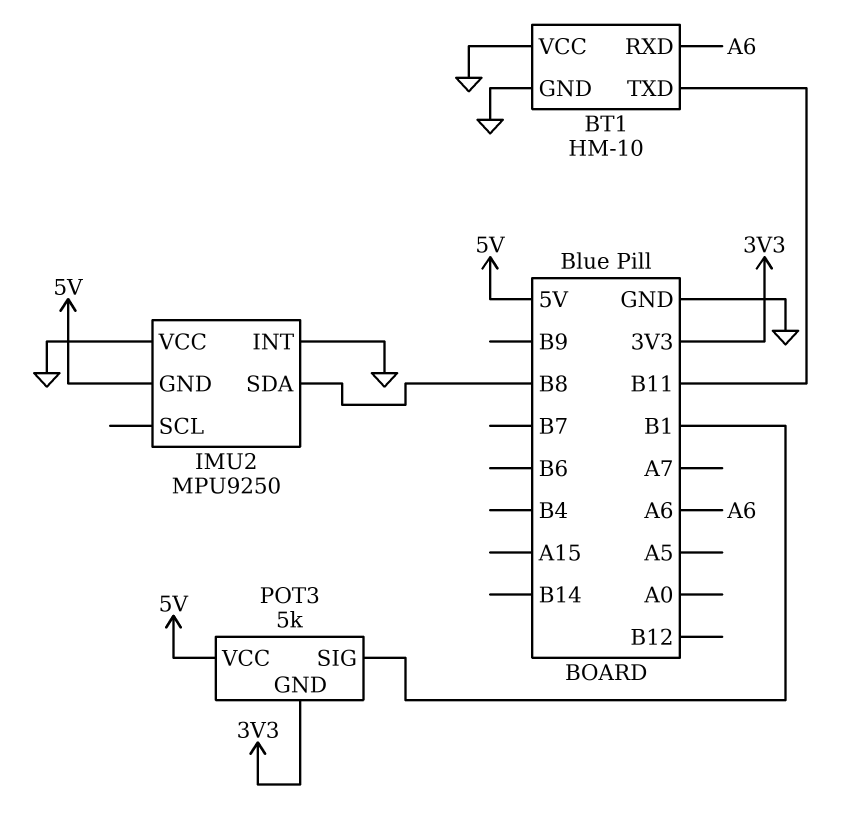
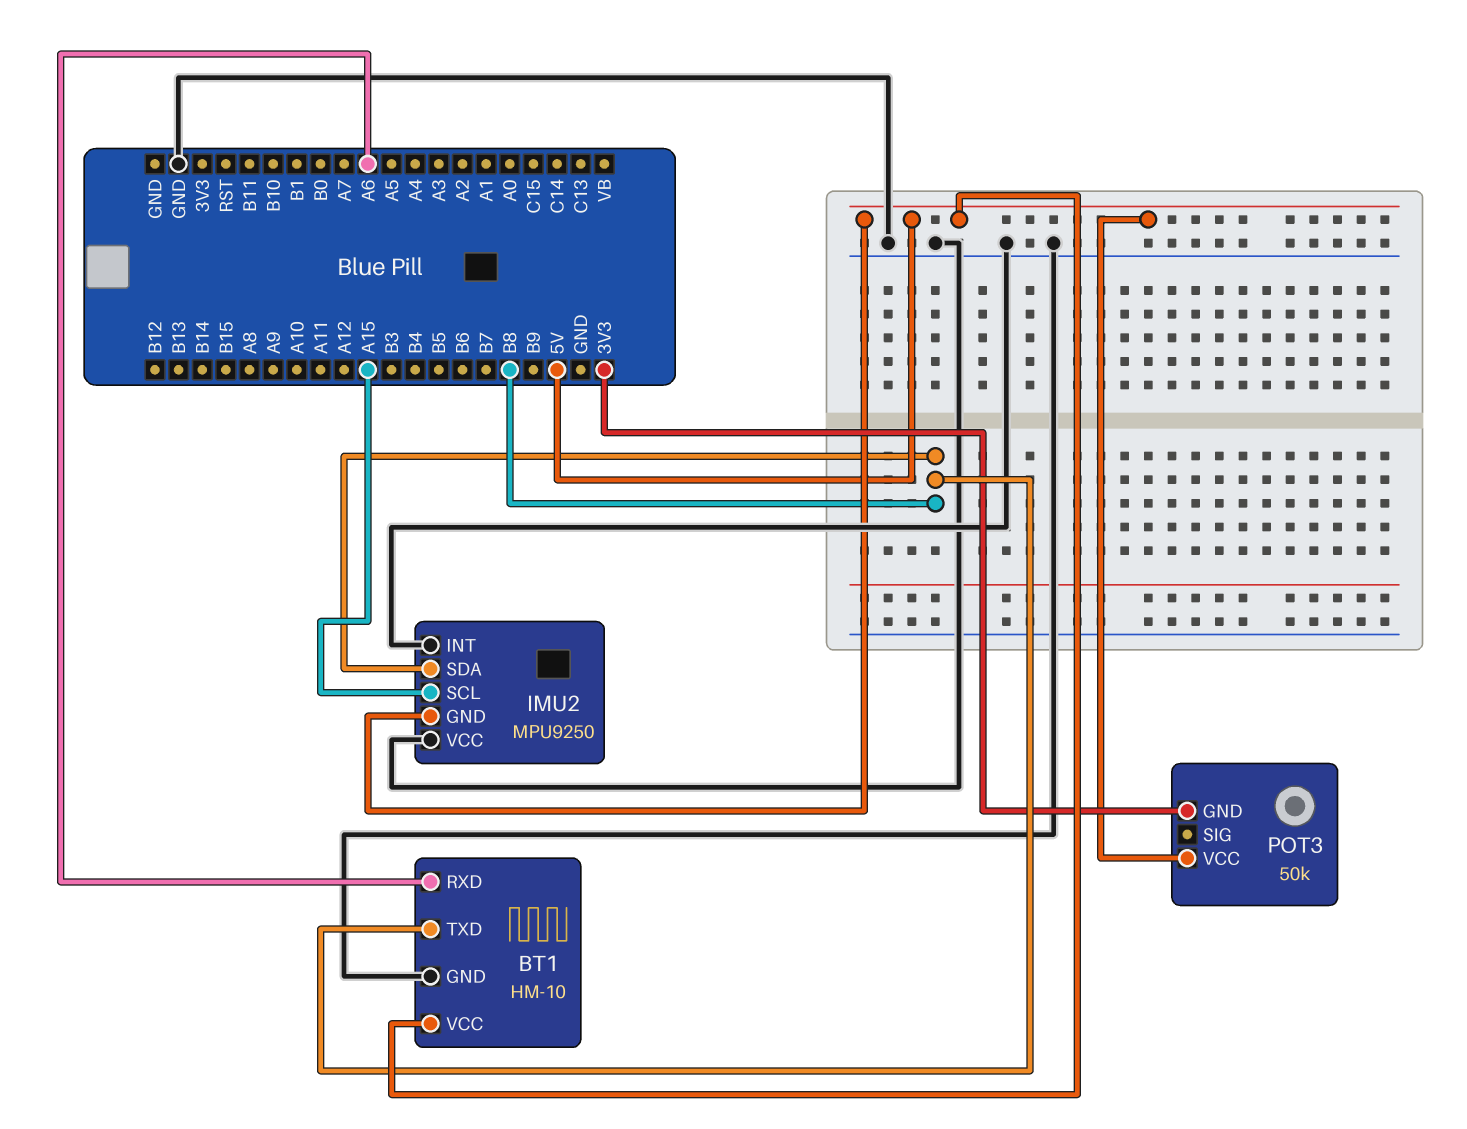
BT1 pin TXD: B11 -> B8
BT1 pin VCC: GND -> 5V
IMU2 pin SCL: none -> A15
POT3: 5k -> 50k
POT3 pin SIG: B1 -> none

